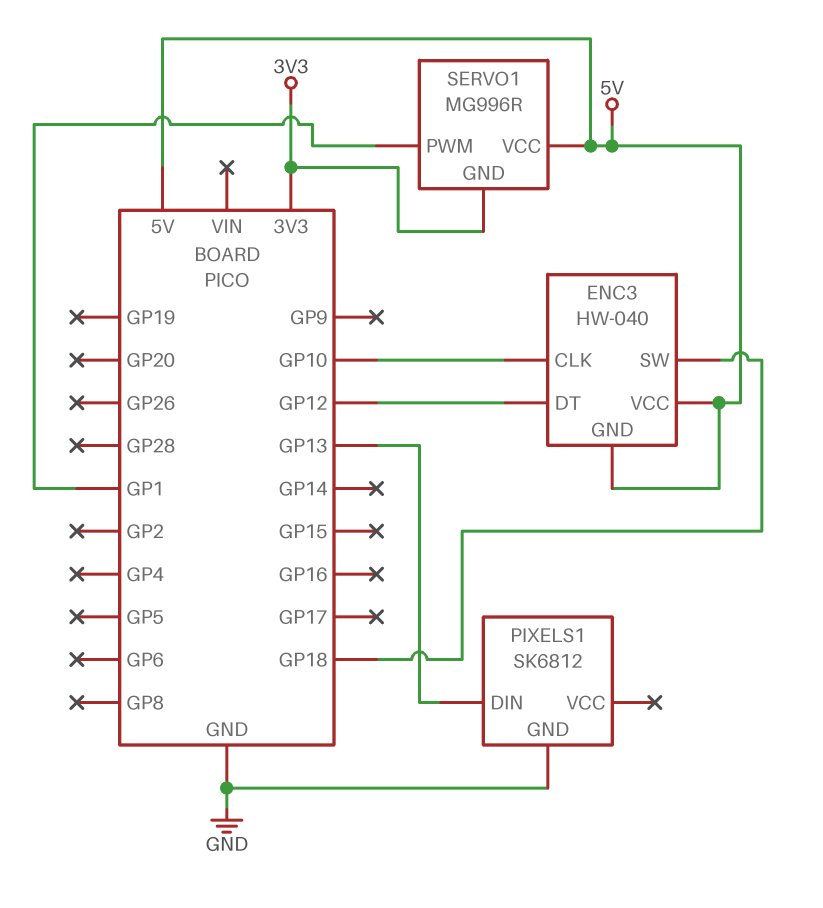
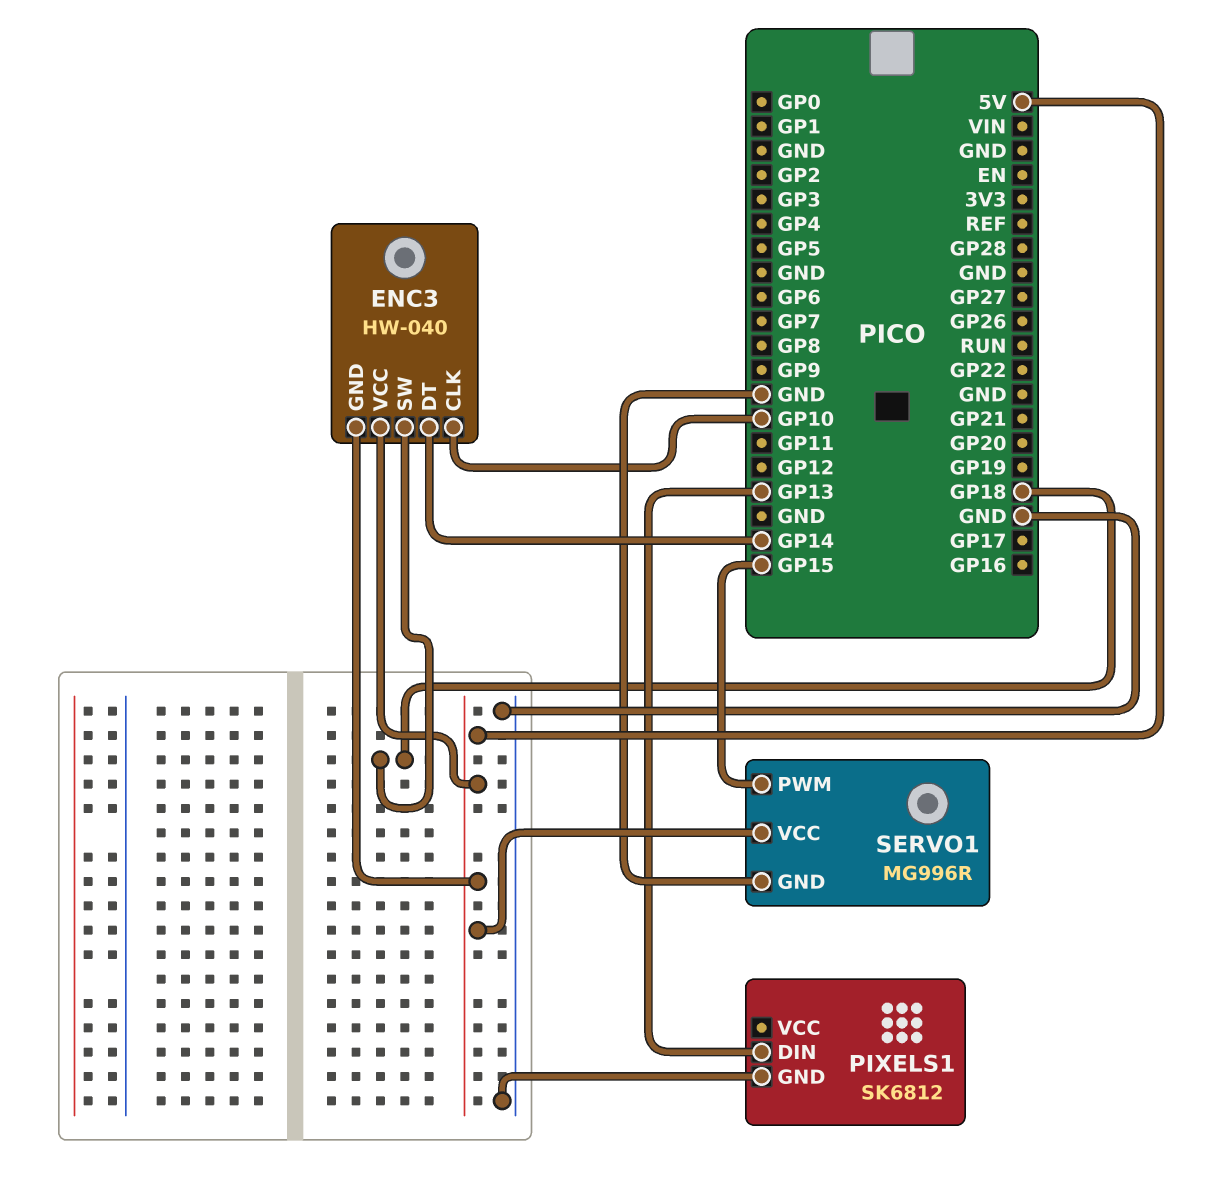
ENC3 pin DT: GP12 -> GP14
SERVO1 pin GND: 3V3 -> GND
SERVO1 pin PWM: GP1 -> GP15

